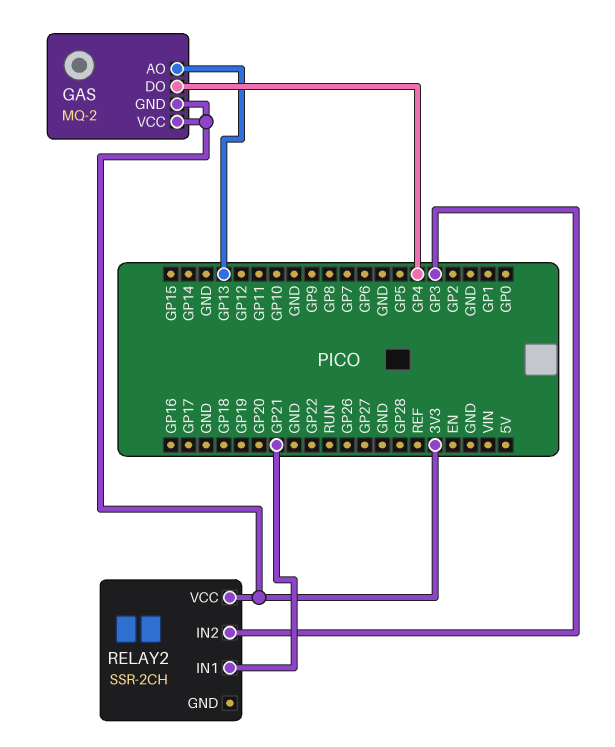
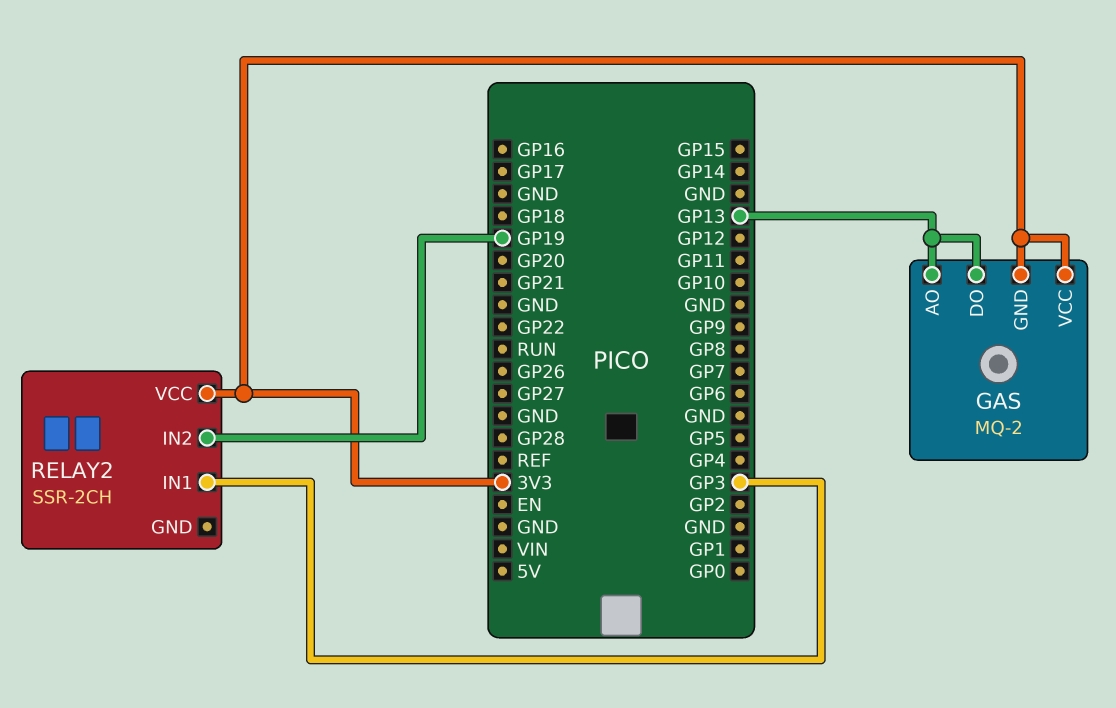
GAS pin DO: GP4 -> GP13
RELAY2 pin IN1: GP21 -> GP3
RELAY2 pin IN2: GP3 -> GP19

